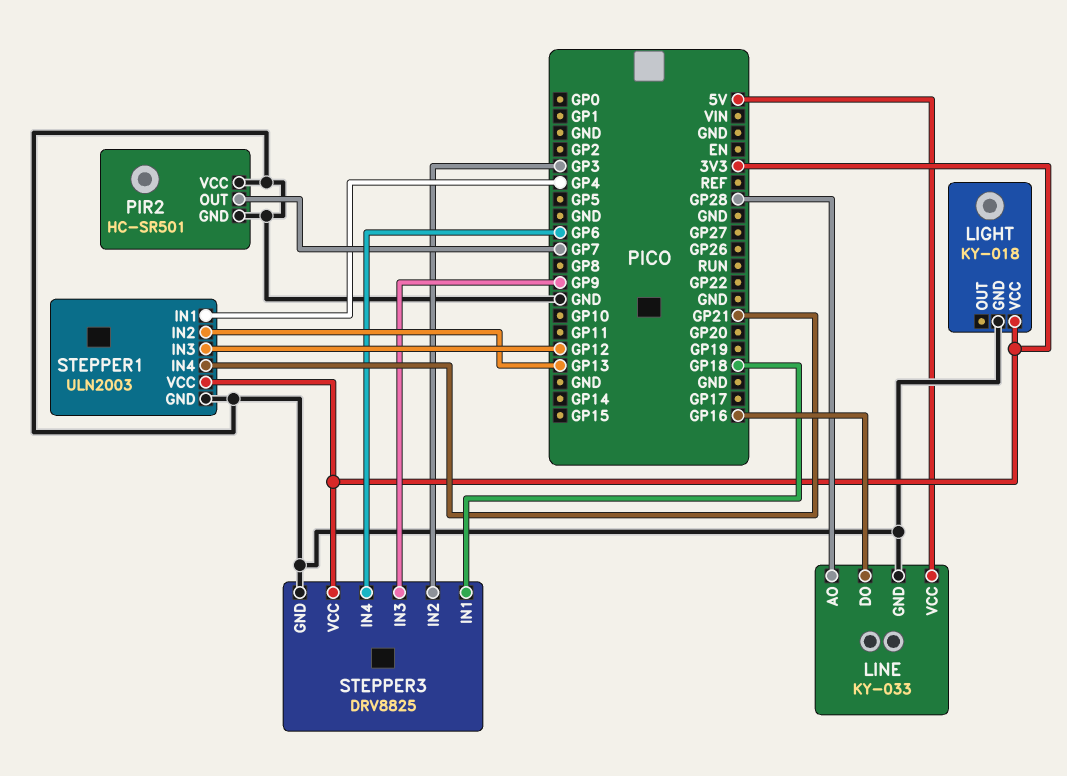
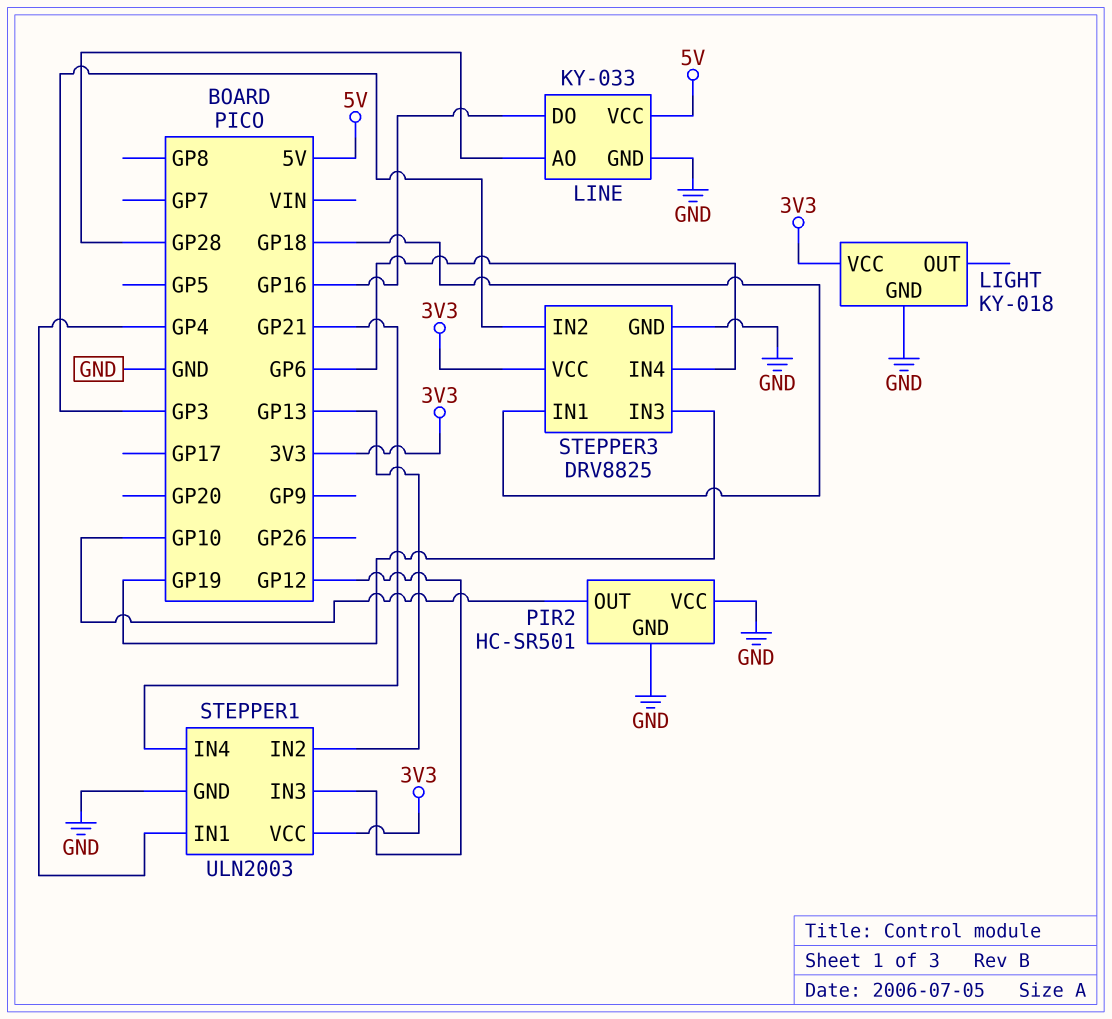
PIR2 pin OUT: GP7 -> GP10
STEPPER3 pin IN3: GP9 -> GP19

